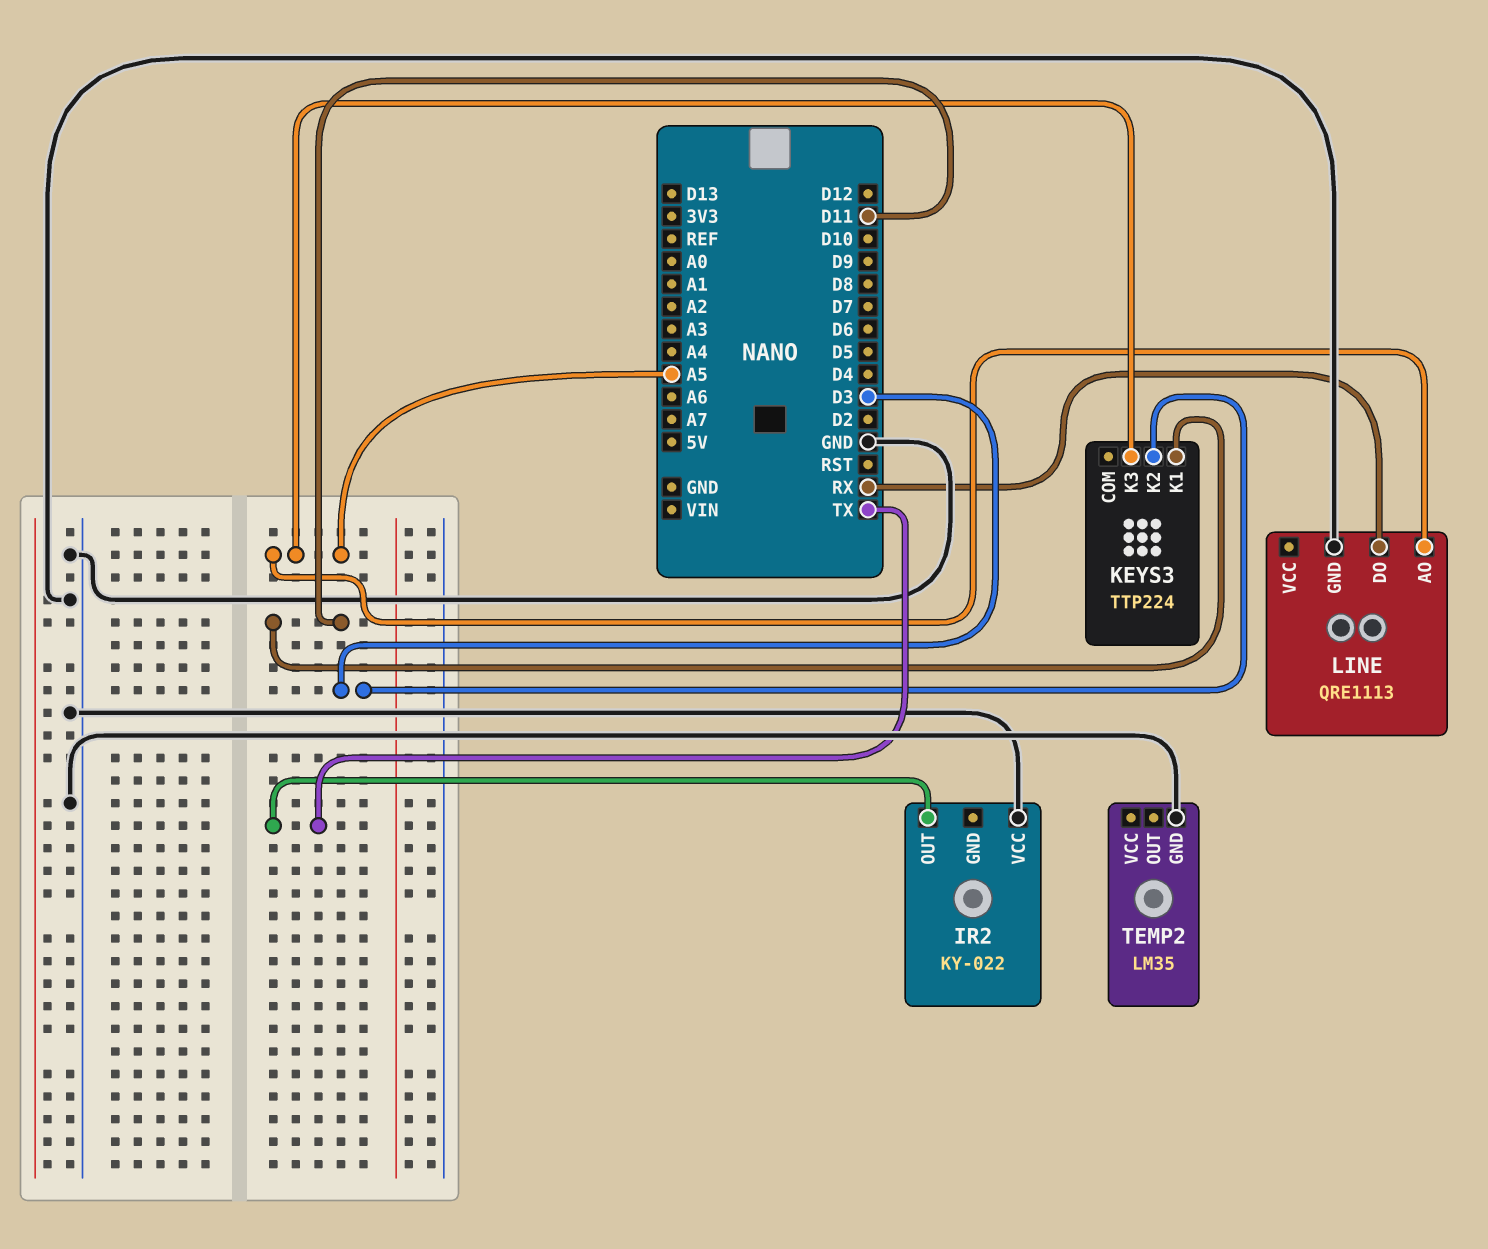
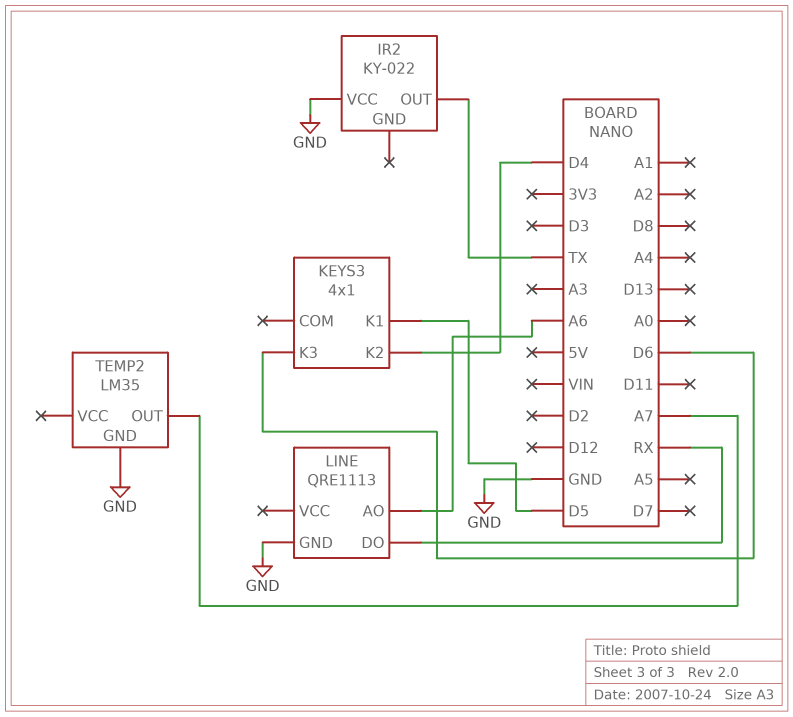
KEYS3: TTP224 -> 4x1
KEYS3 pin K1: D11 -> D5
KEYS3 pin K2: D3 -> D4
KEYS3 pin K3: A5 -> D6
LINE pin AO: A5 -> A6
TEMP2 pin OUT: none -> A7

